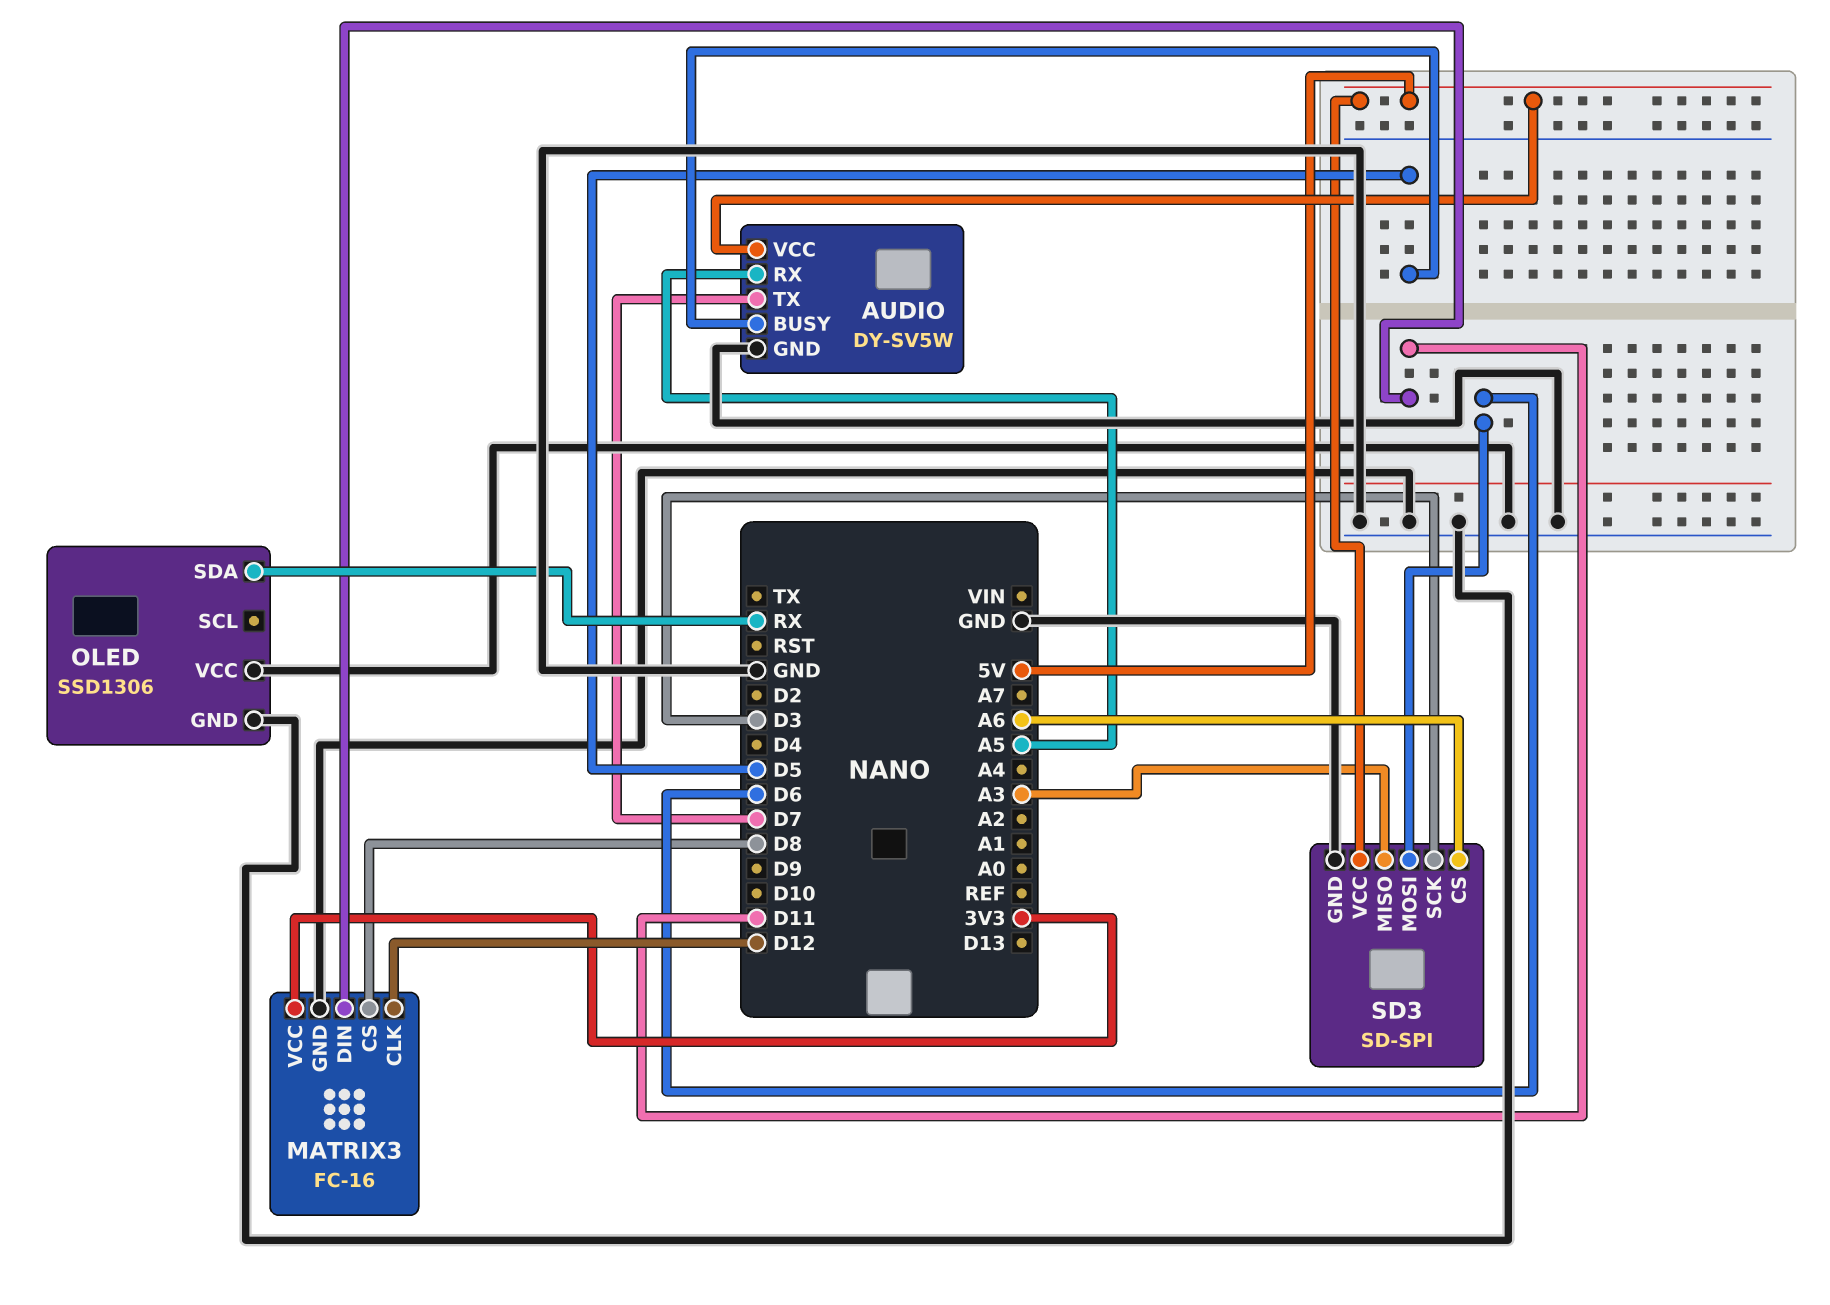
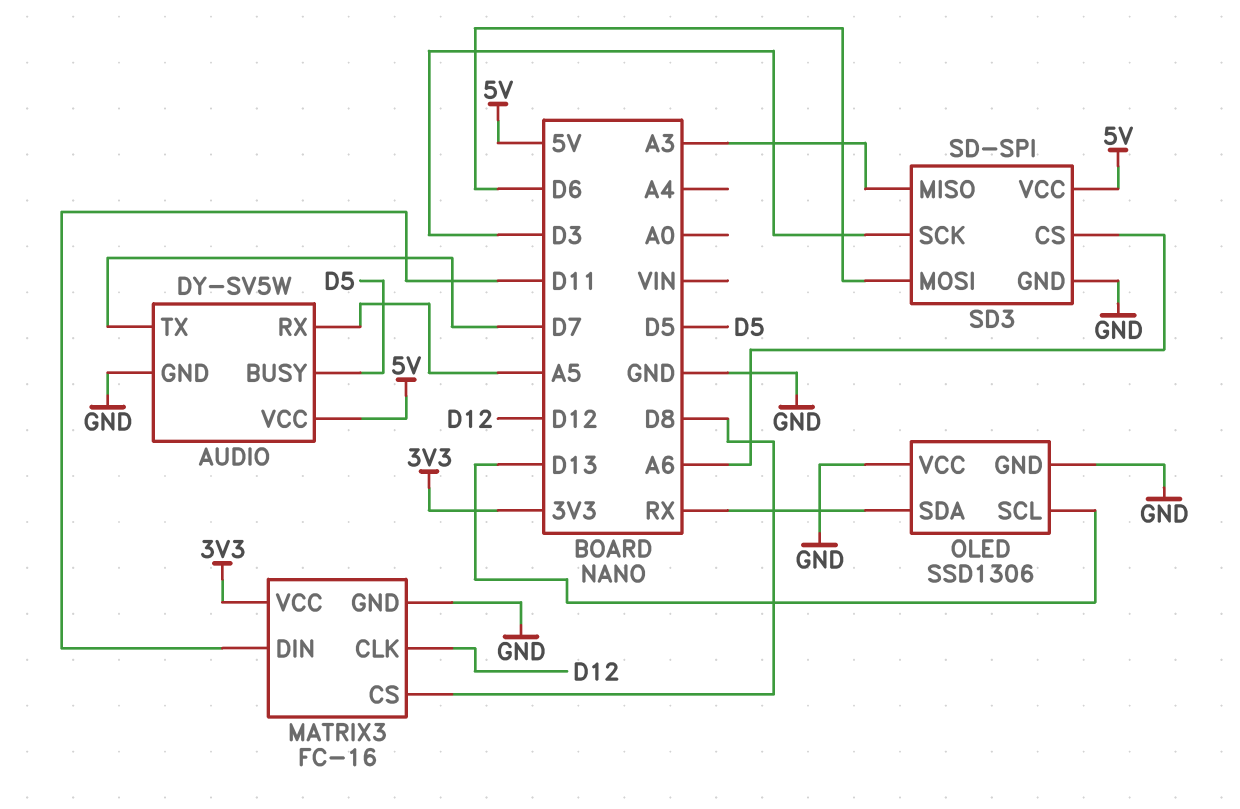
OLED pin SCL: none -> D13

